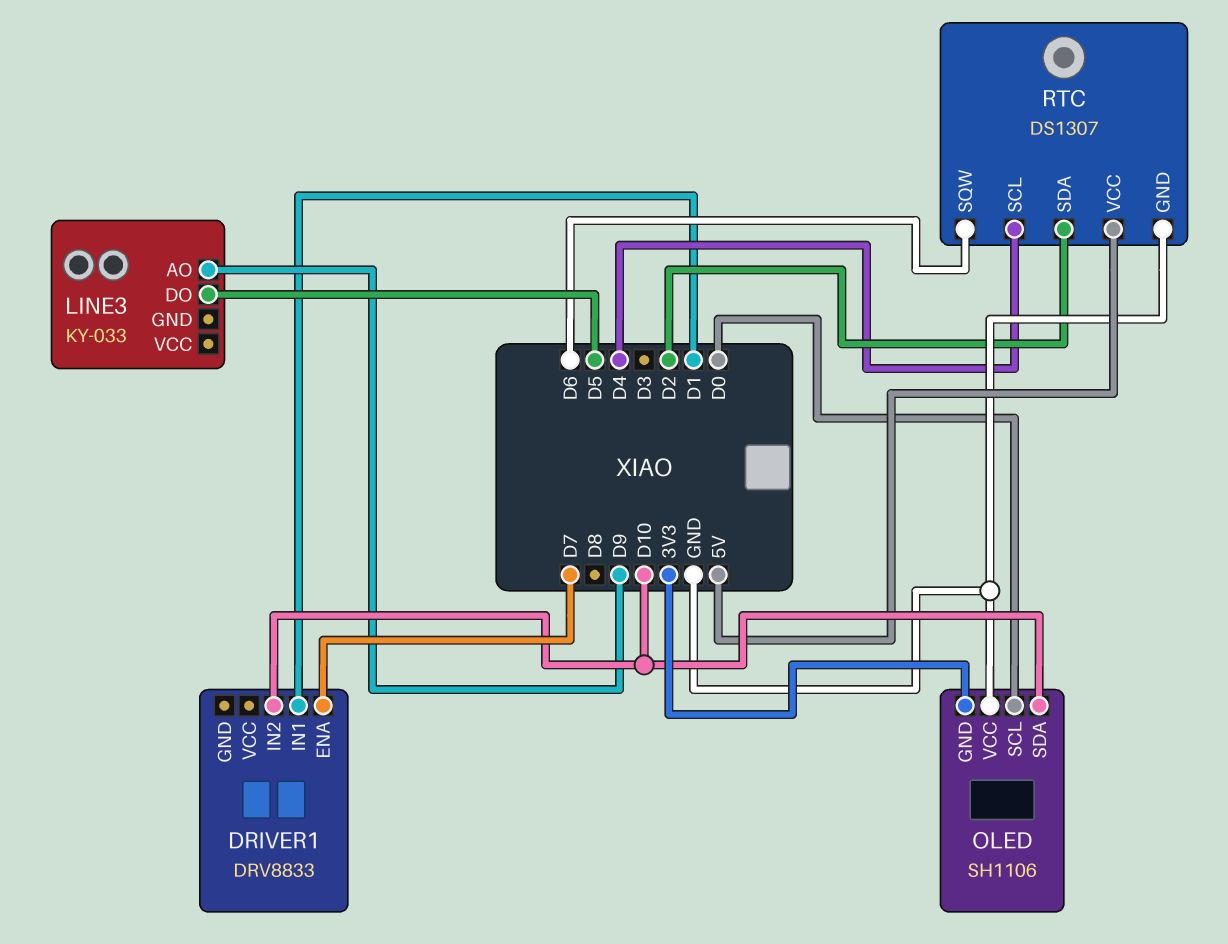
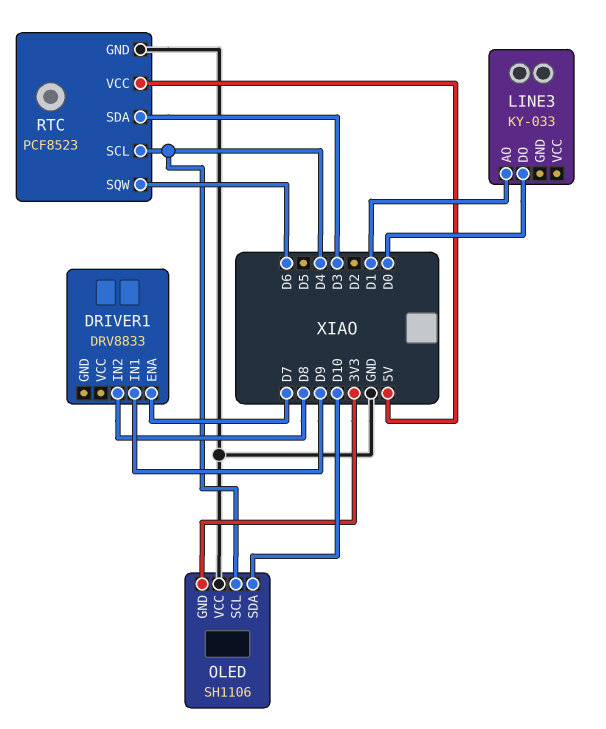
DRIVER1 pin IN1: D1 -> D9
DRIVER1 pin IN2: D10 -> D8
LINE3 pin AO: D9 -> D1
LINE3 pin DO: D5 -> D0
OLED pin SCL: D0 -> D4
RTC: DS1307 -> PCF8523
RTC pin SDA: D2 -> D3

